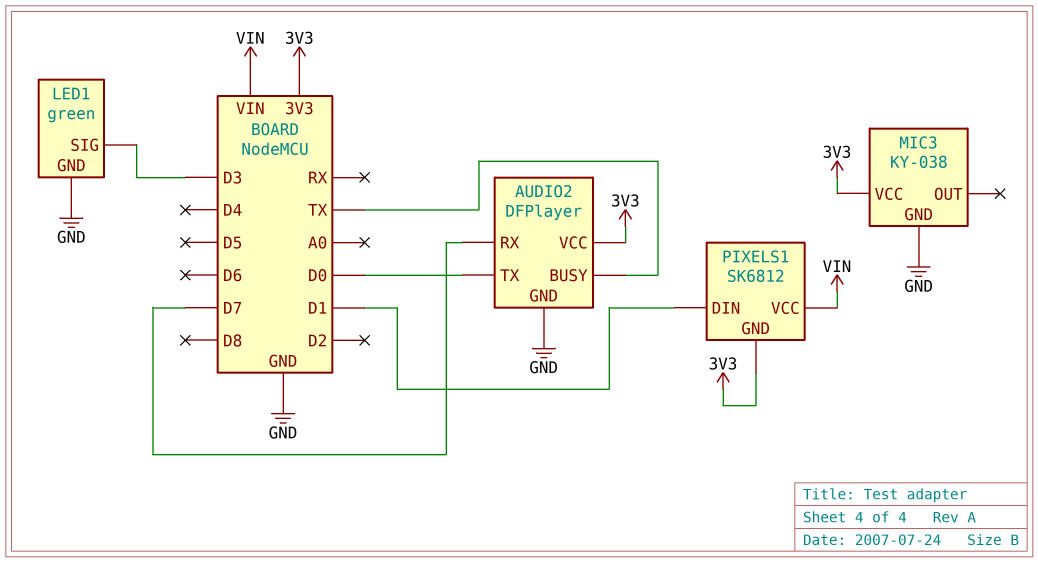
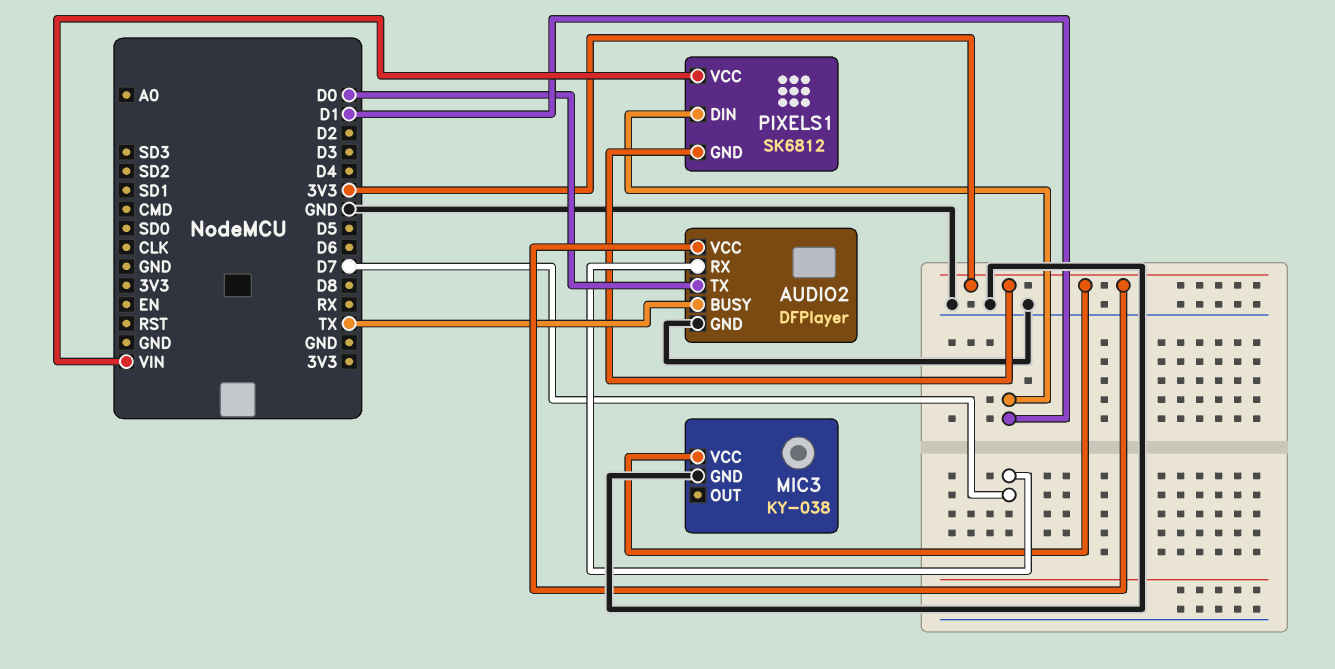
LED1: green -> none
LED1 pin GND: GND -> none
LED1 pin SIG: D3 -> none

